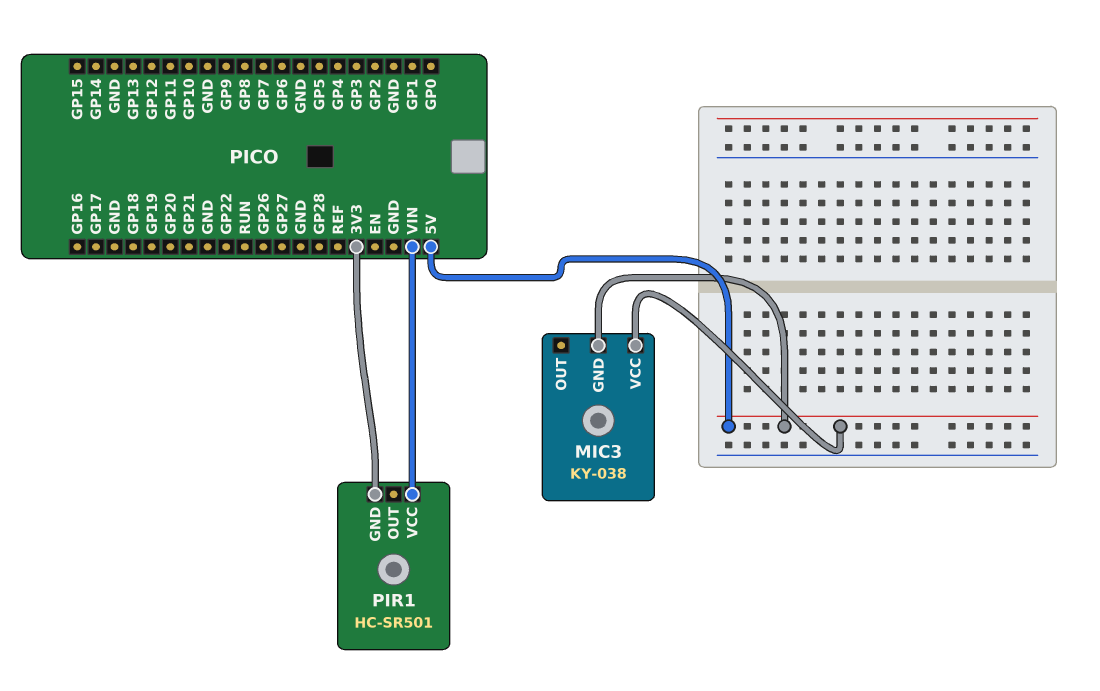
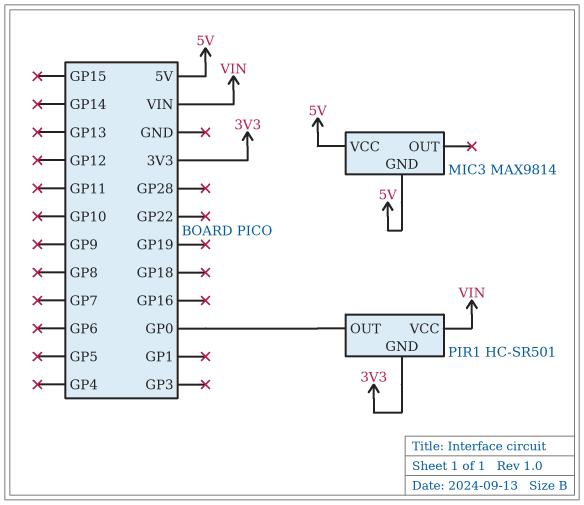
MIC3: KY-038 -> MAX9814
PIR1 pin OUT: none -> GP0

